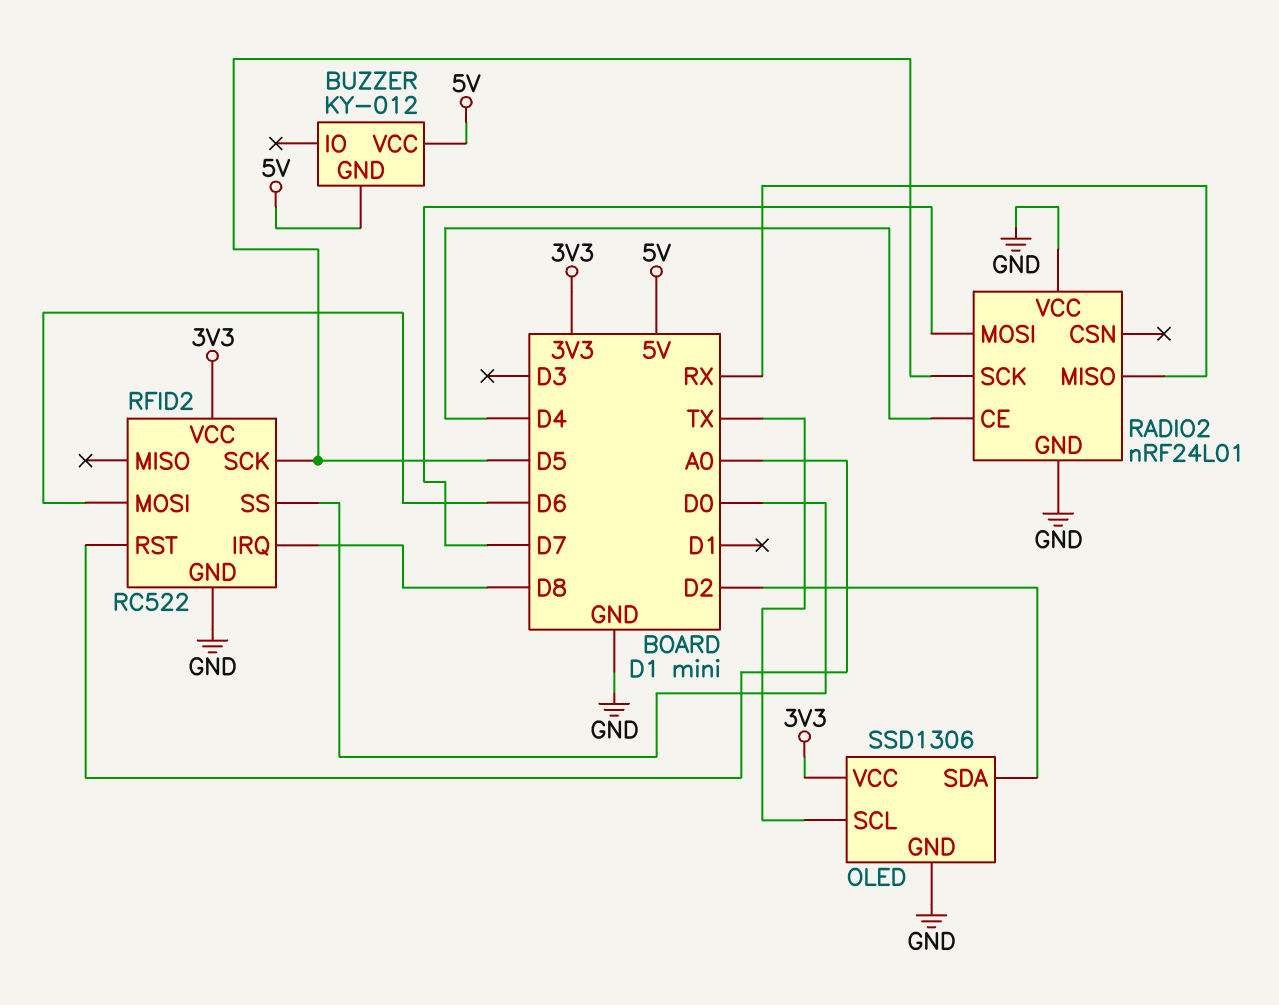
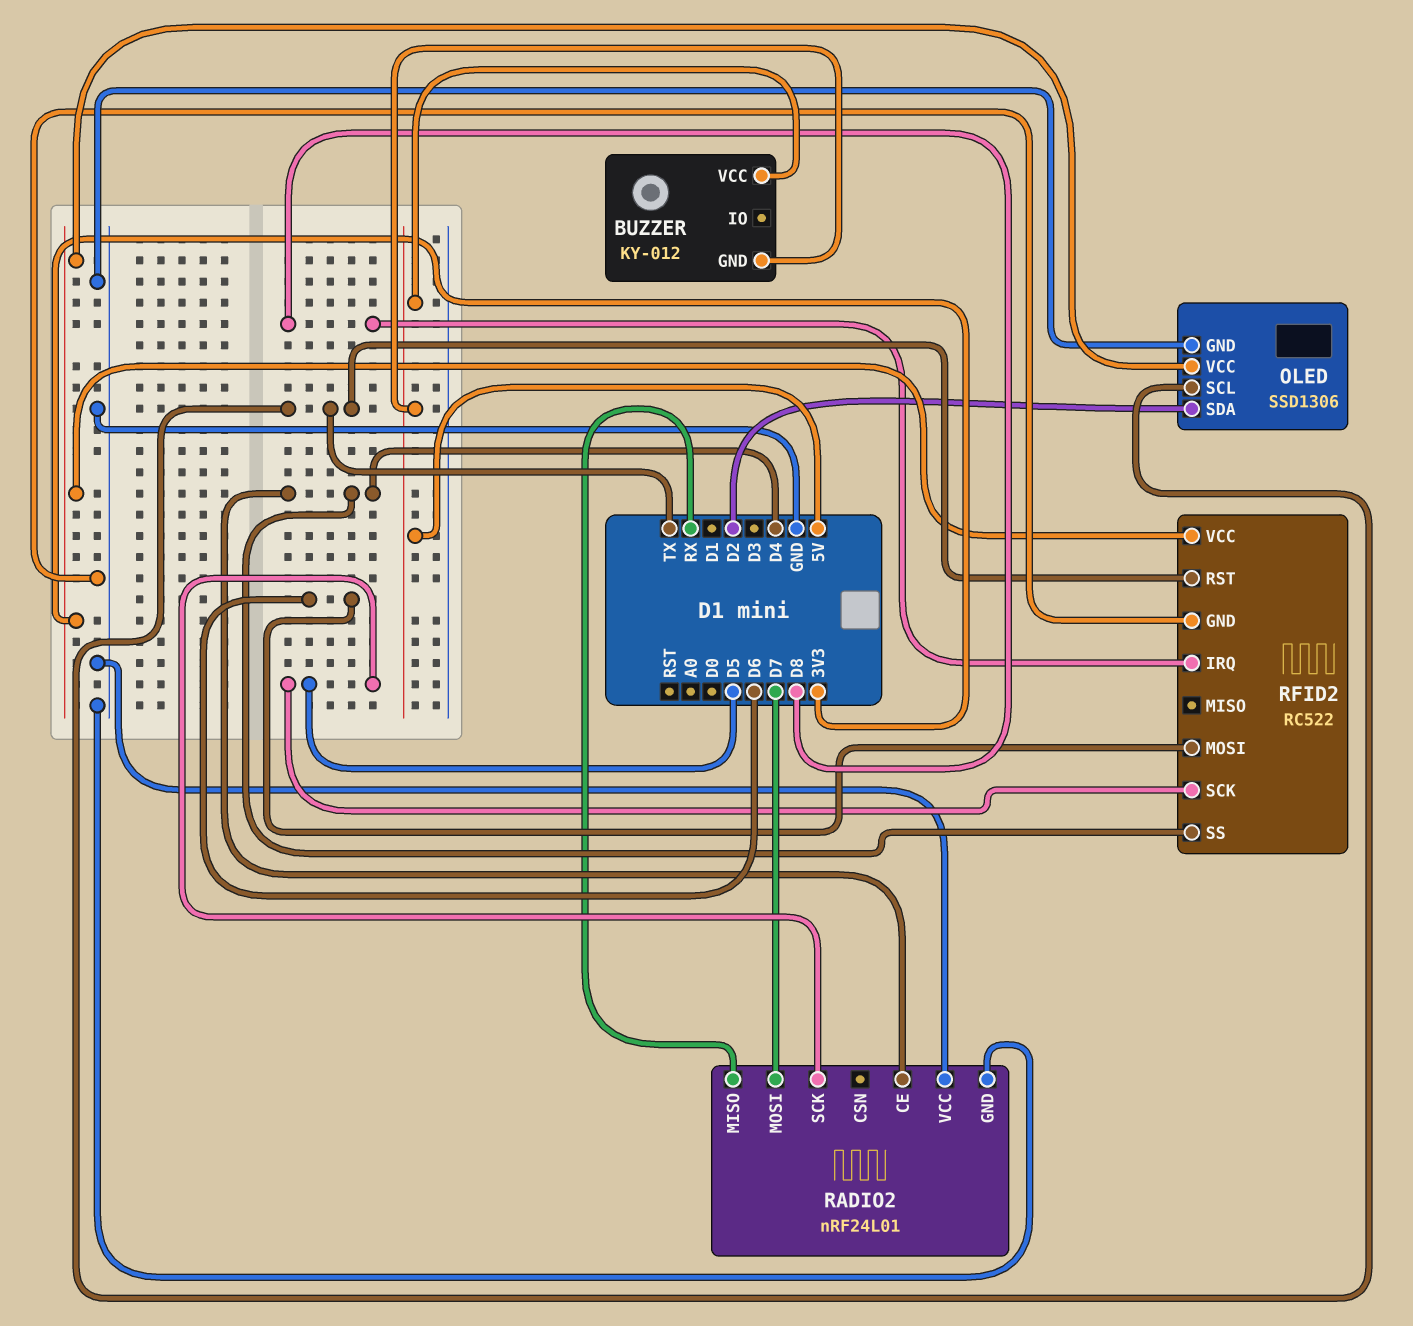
RFID2 pin RST: A0 -> TX
RFID2 pin SS: D0 -> D4

